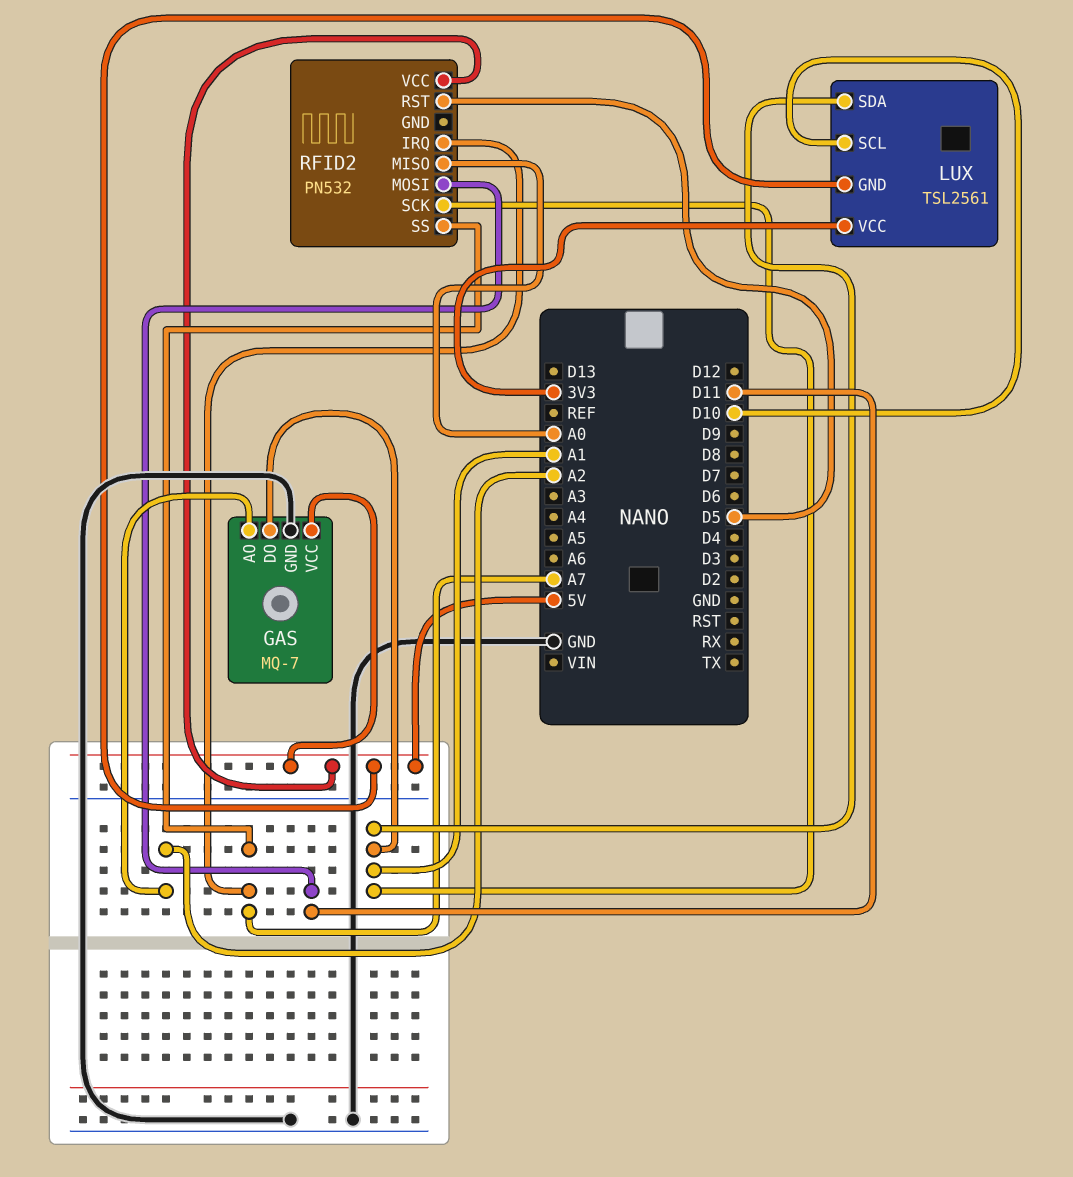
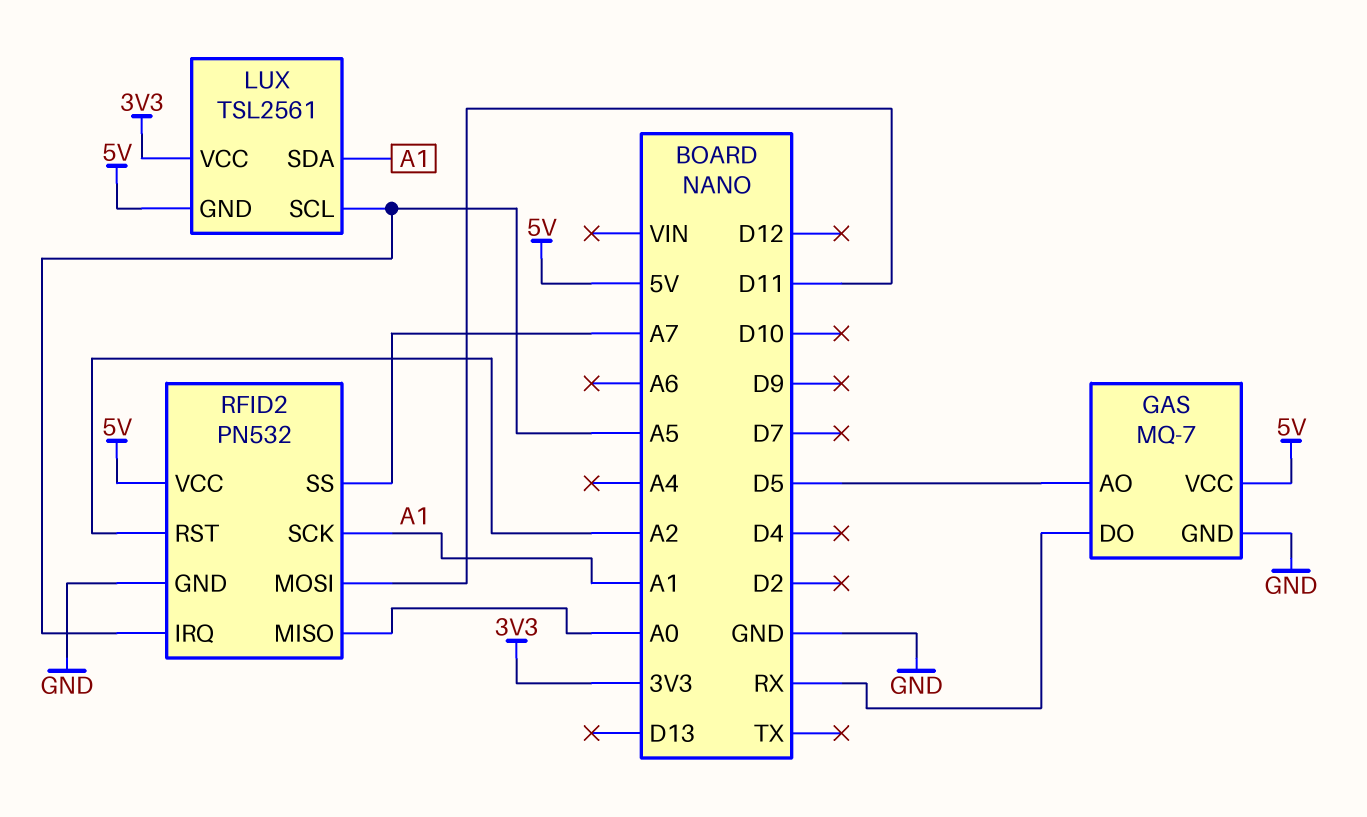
GAS pin AO: A2 -> D5
GAS pin DO: A1 -> RX
LUX pin SCL: D10 -> A5
RFID2 pin GND: none -> GND
RFID2 pin IRQ: A7 -> A5
RFID2 pin RST: D5 -> A2

